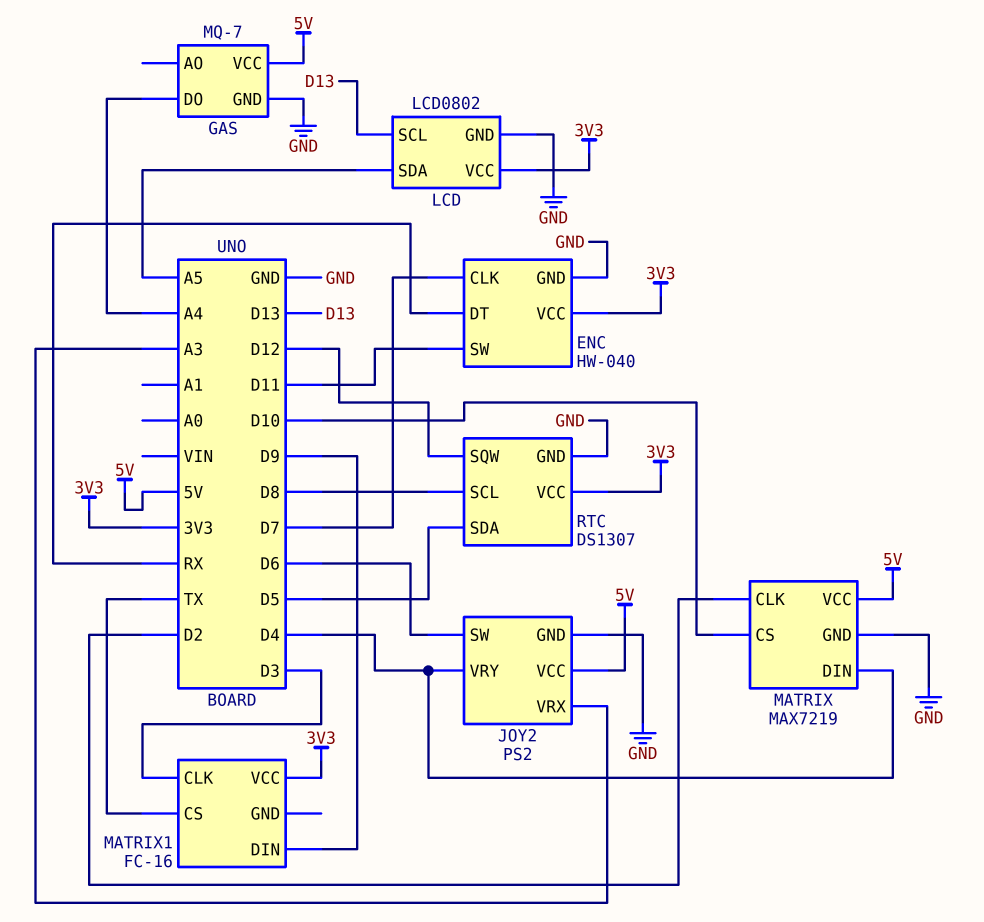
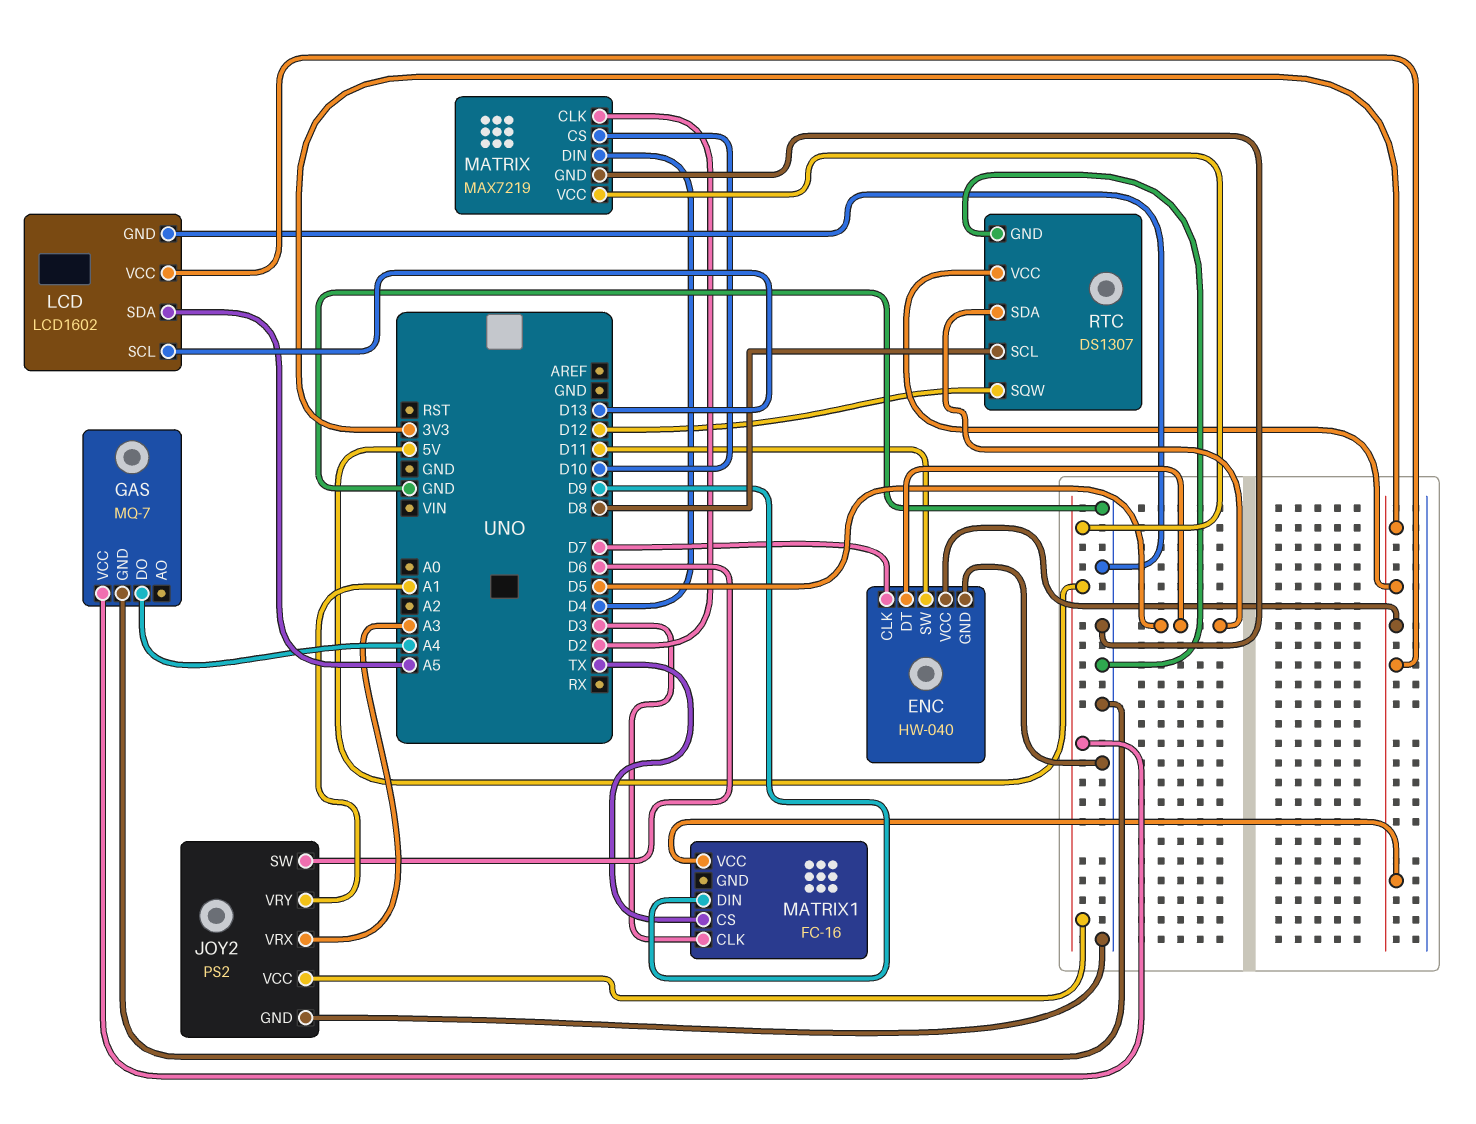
ENC pin DT: RX -> D5
JOY2 pin VRY: D4 -> A1
LCD: LCD0802 -> LCD1602

